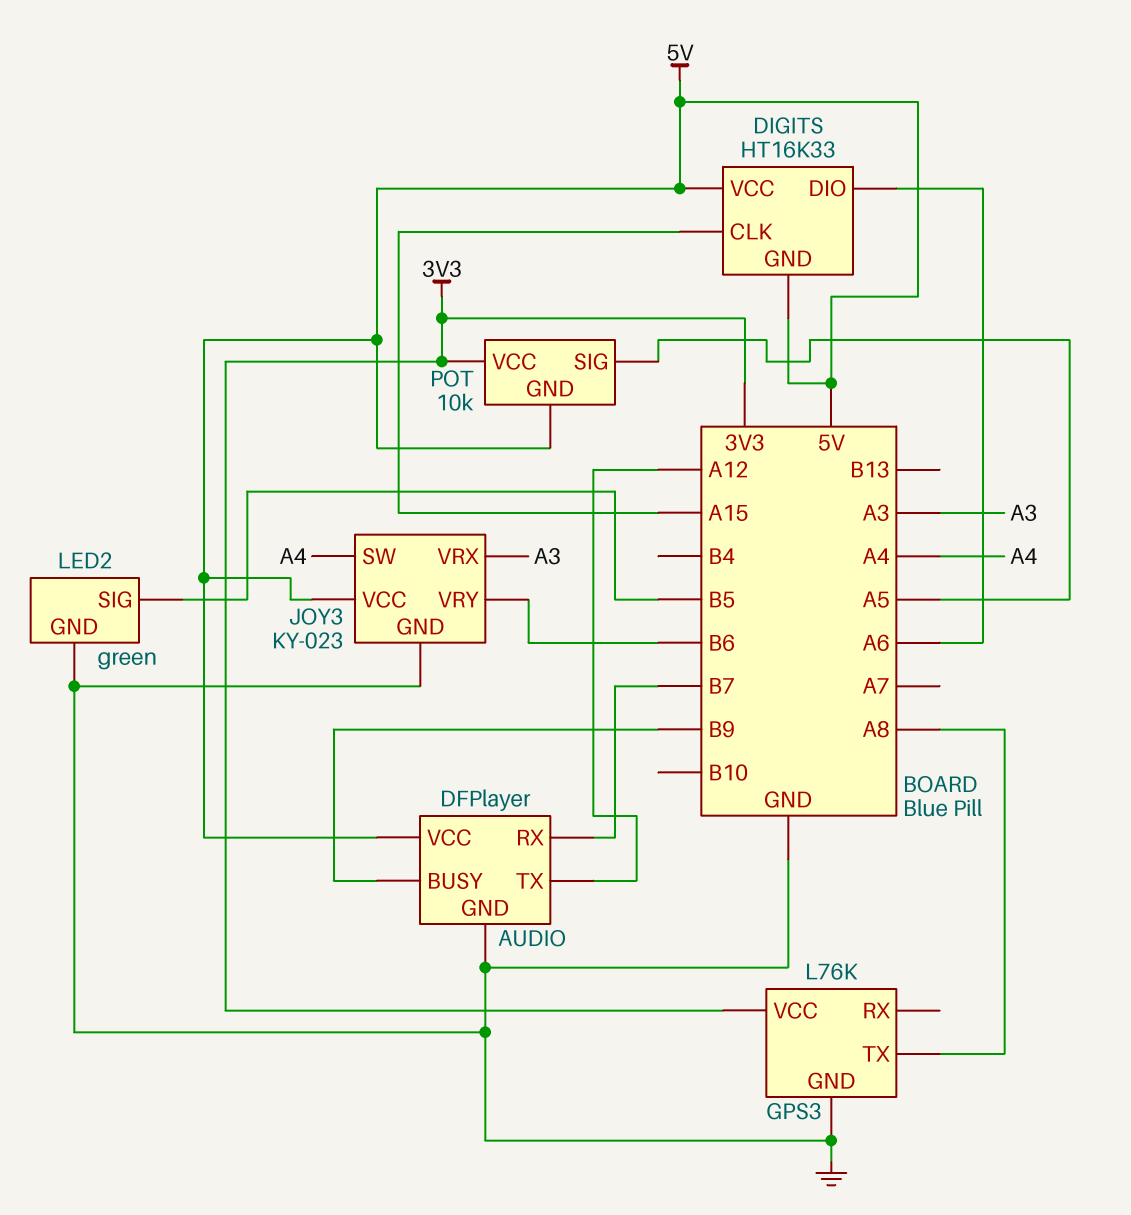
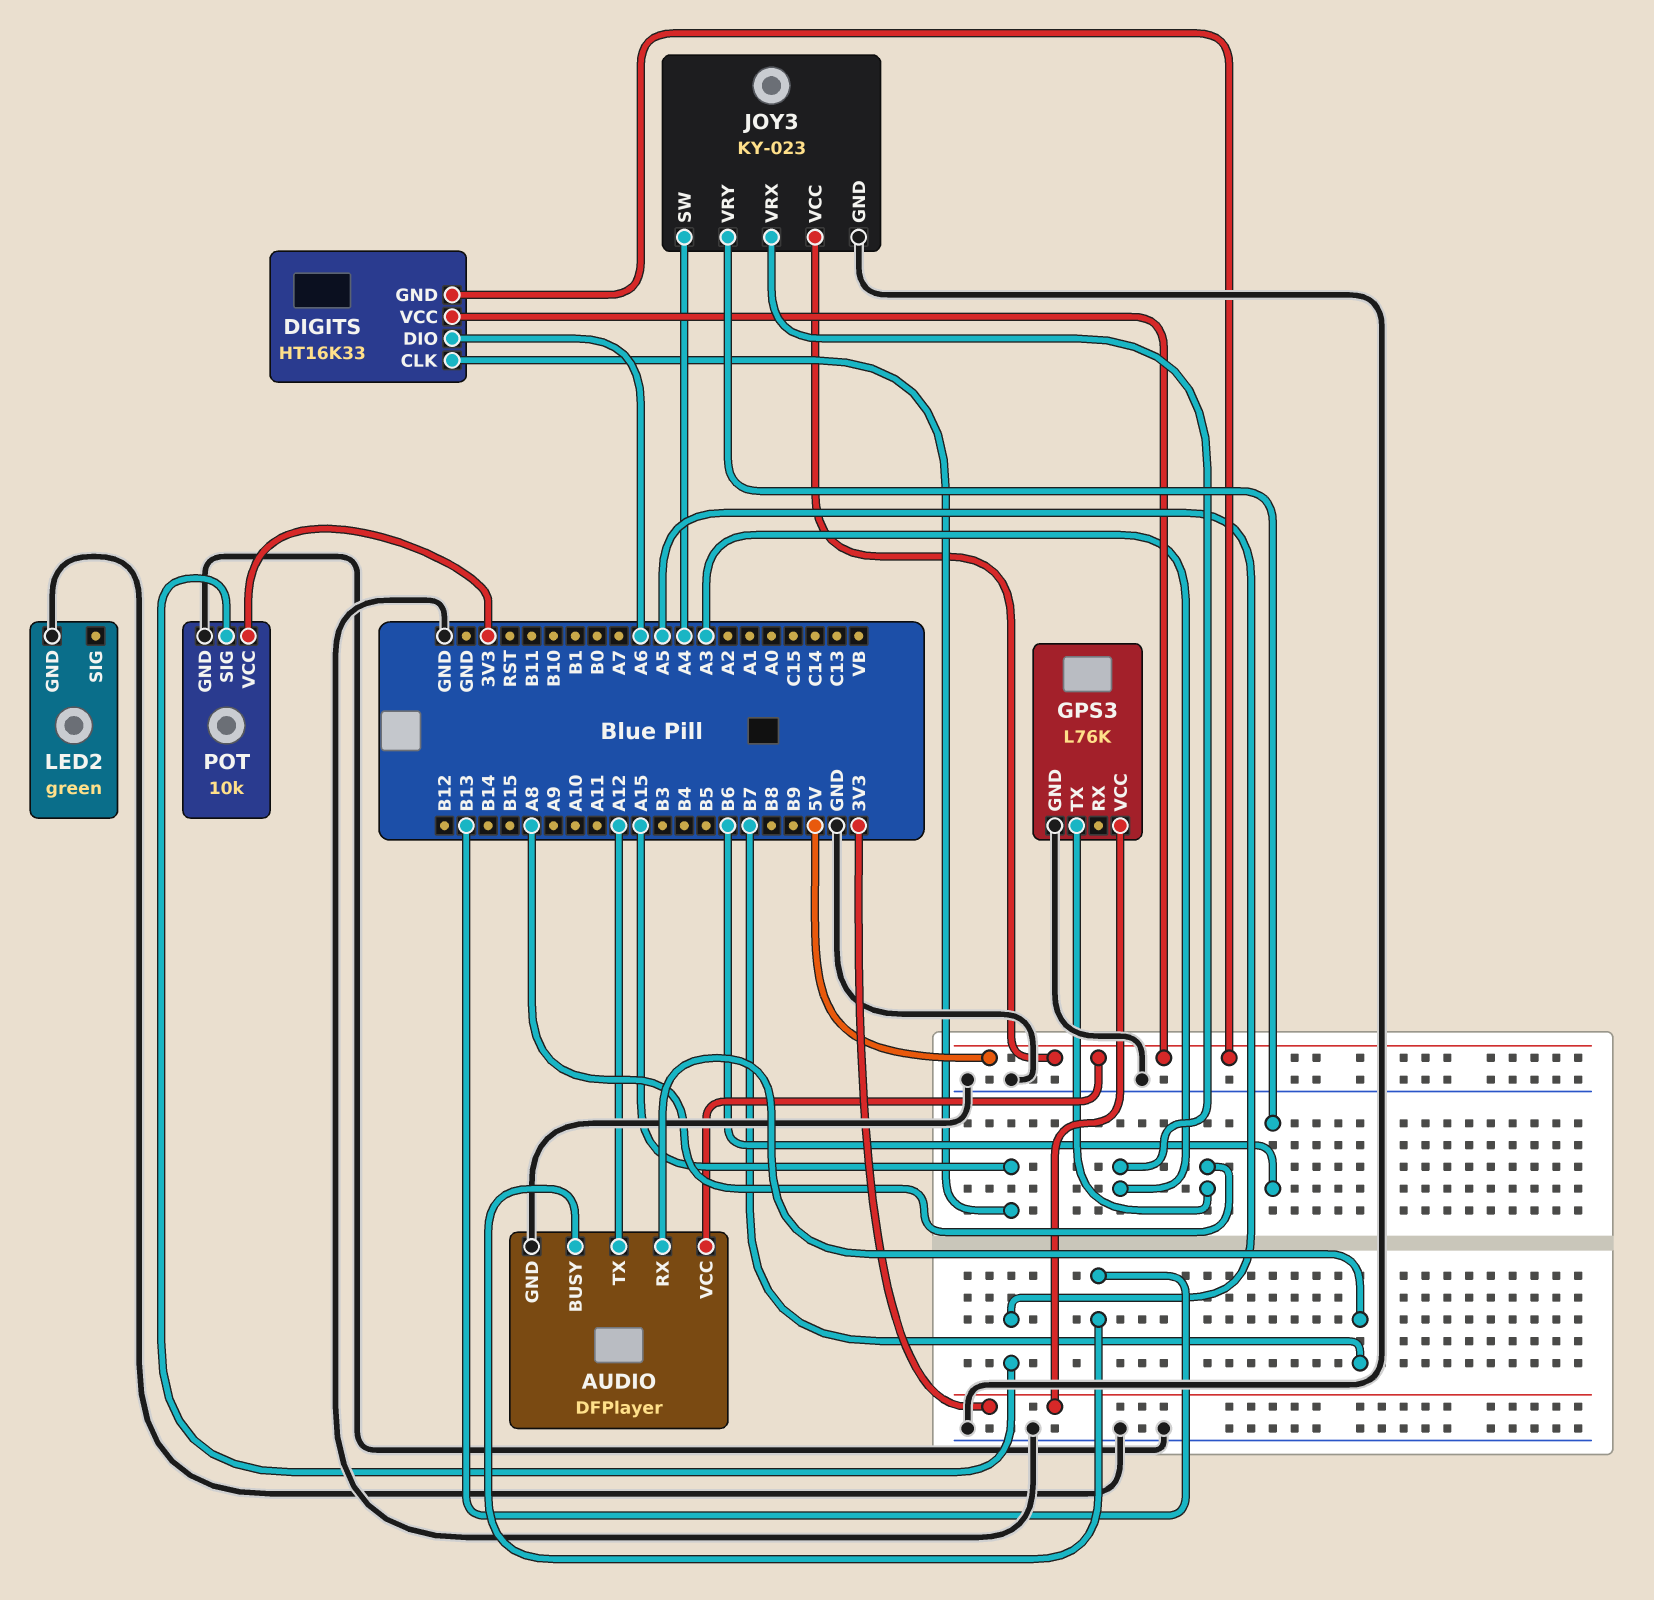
AUDIO pin BUSY: B9 -> B13
LED2 pin SIG: B5 -> none
POT pin GND: 5V -> GND

